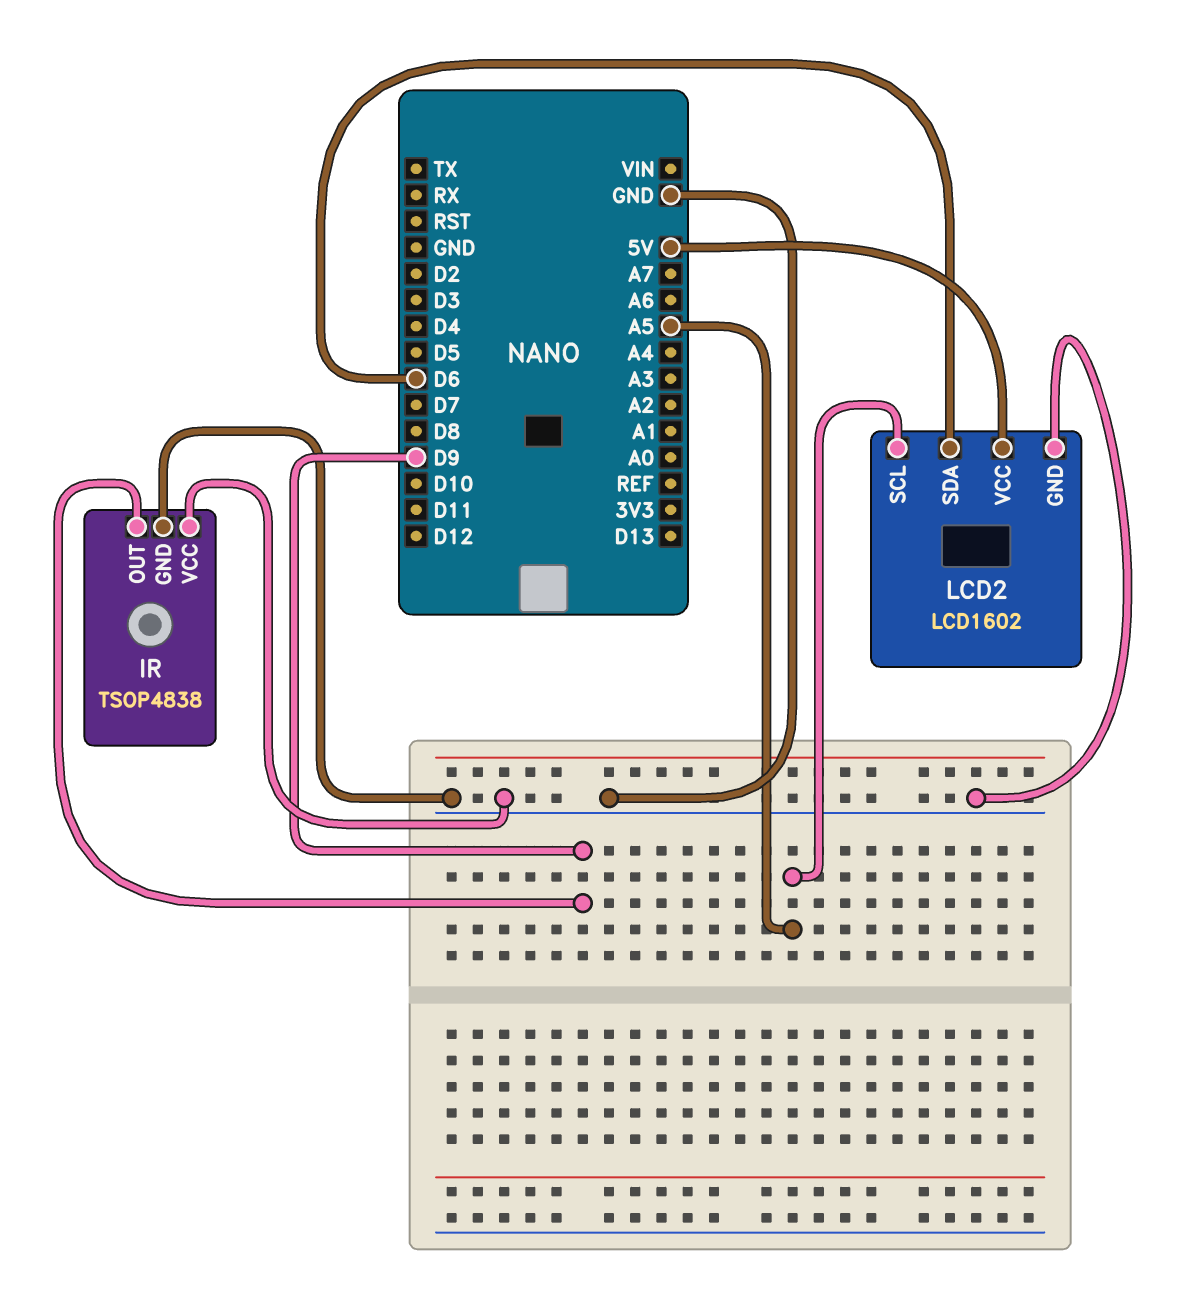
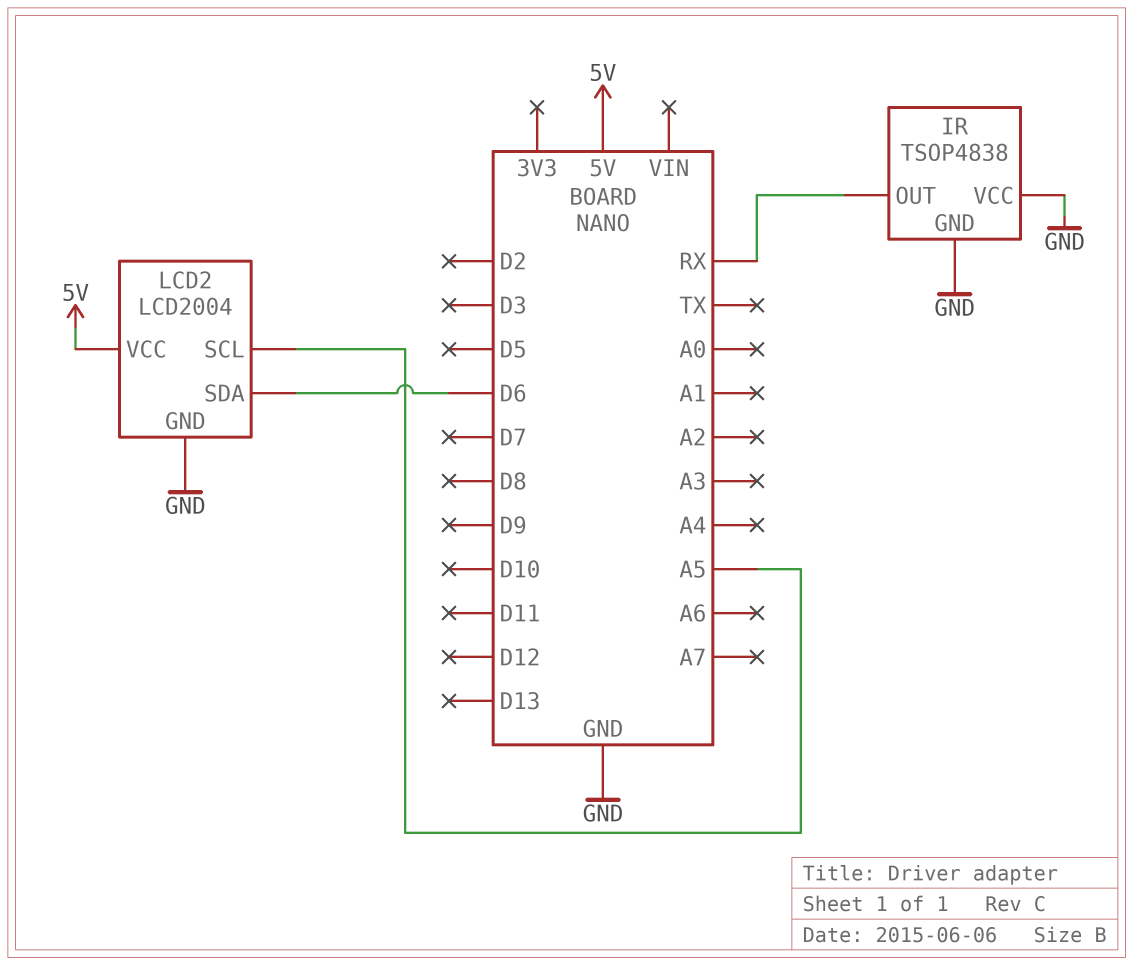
IR pin OUT: D9 -> RX
LCD2: LCD1602 -> LCD2004

